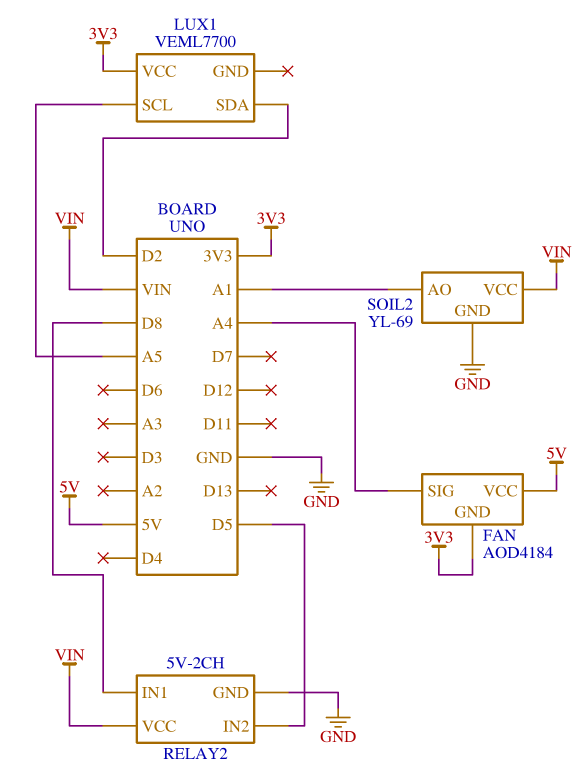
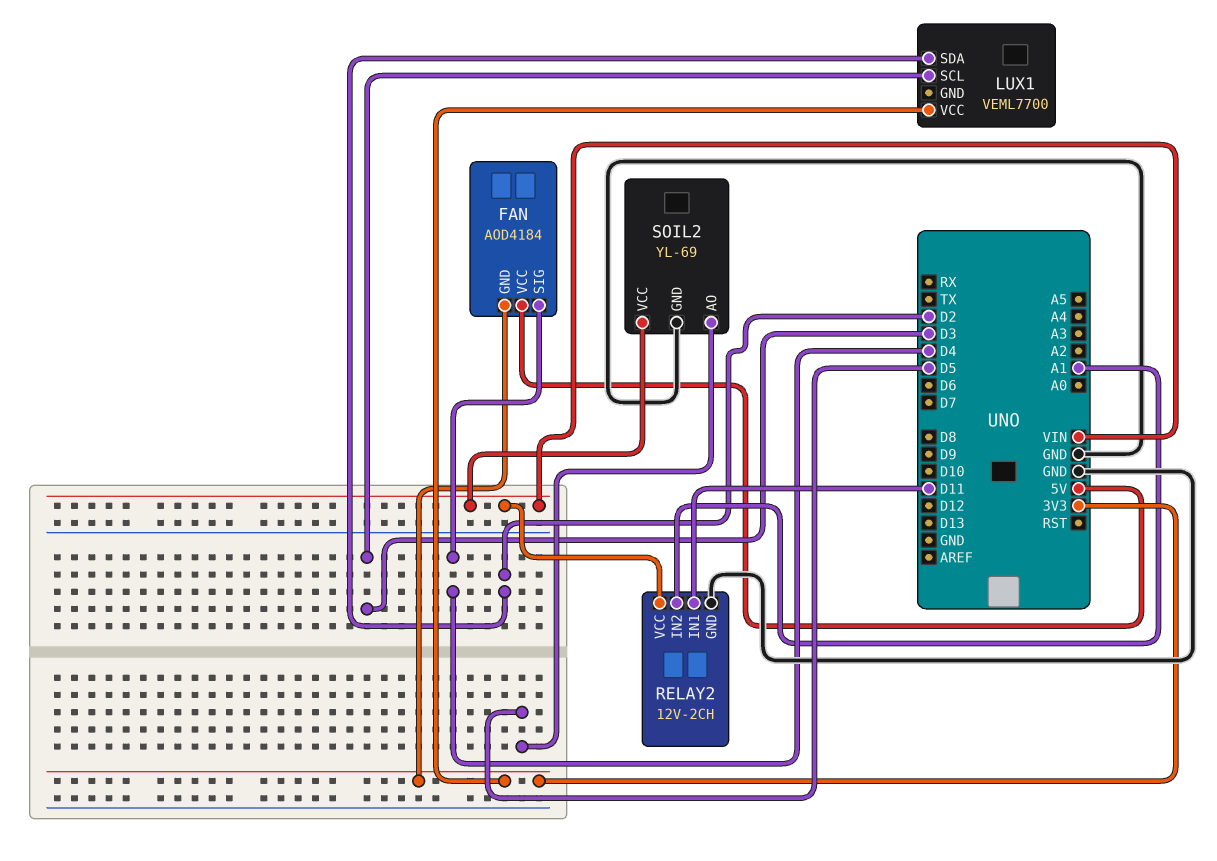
FAN pin SIG: A4 -> D4
LUX1 pin SCL: A5 -> D3
RELAY2: 5V-2CH -> 12V-2CH
RELAY2 pin IN1: D8 -> D11
RELAY2 pin IN2: D5 -> A1
SOIL2 pin AO: A1 -> D5

